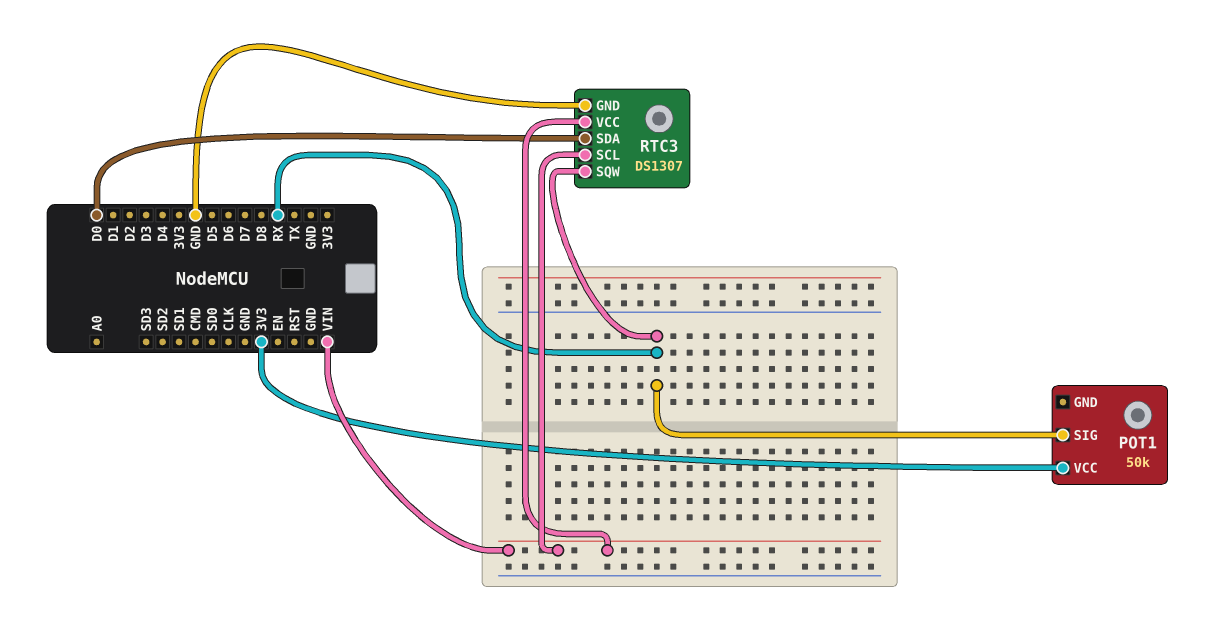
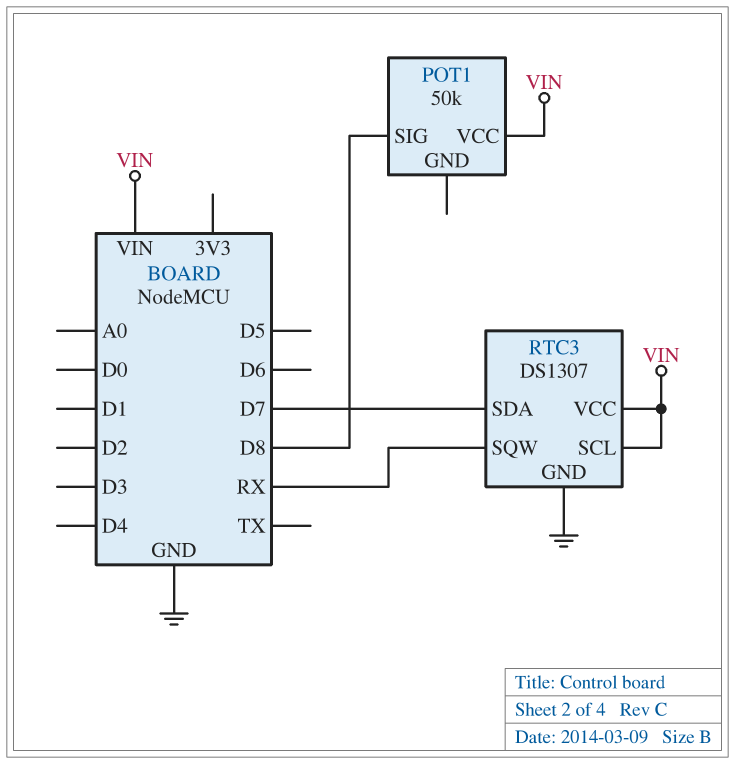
POT1 pin SIG: RX -> D8
POT1 pin VCC: 3V3 -> VIN
RTC3 pin SDA: D0 -> D7

